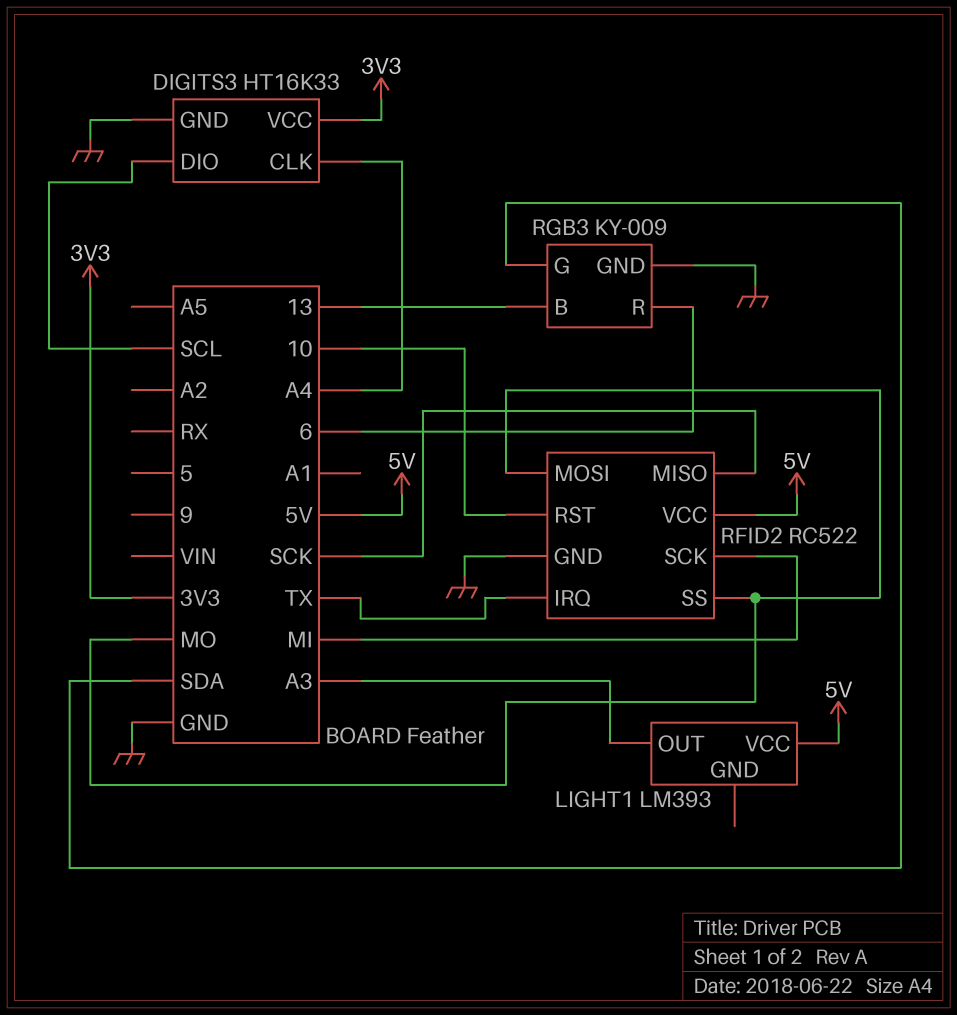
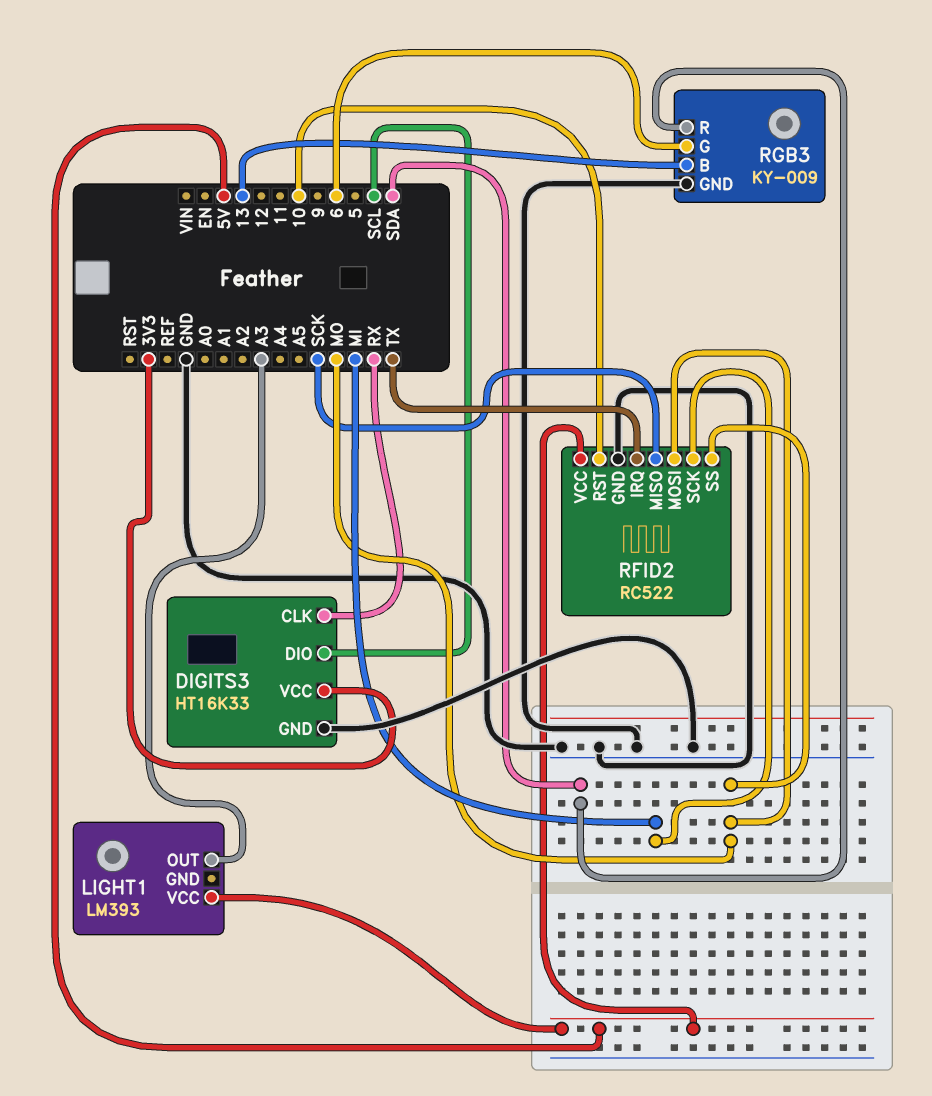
DIGITS3 pin CLK: A4 -> RX
RGB3 pin G: SDA -> 6
RGB3 pin R: 6 -> SDA

